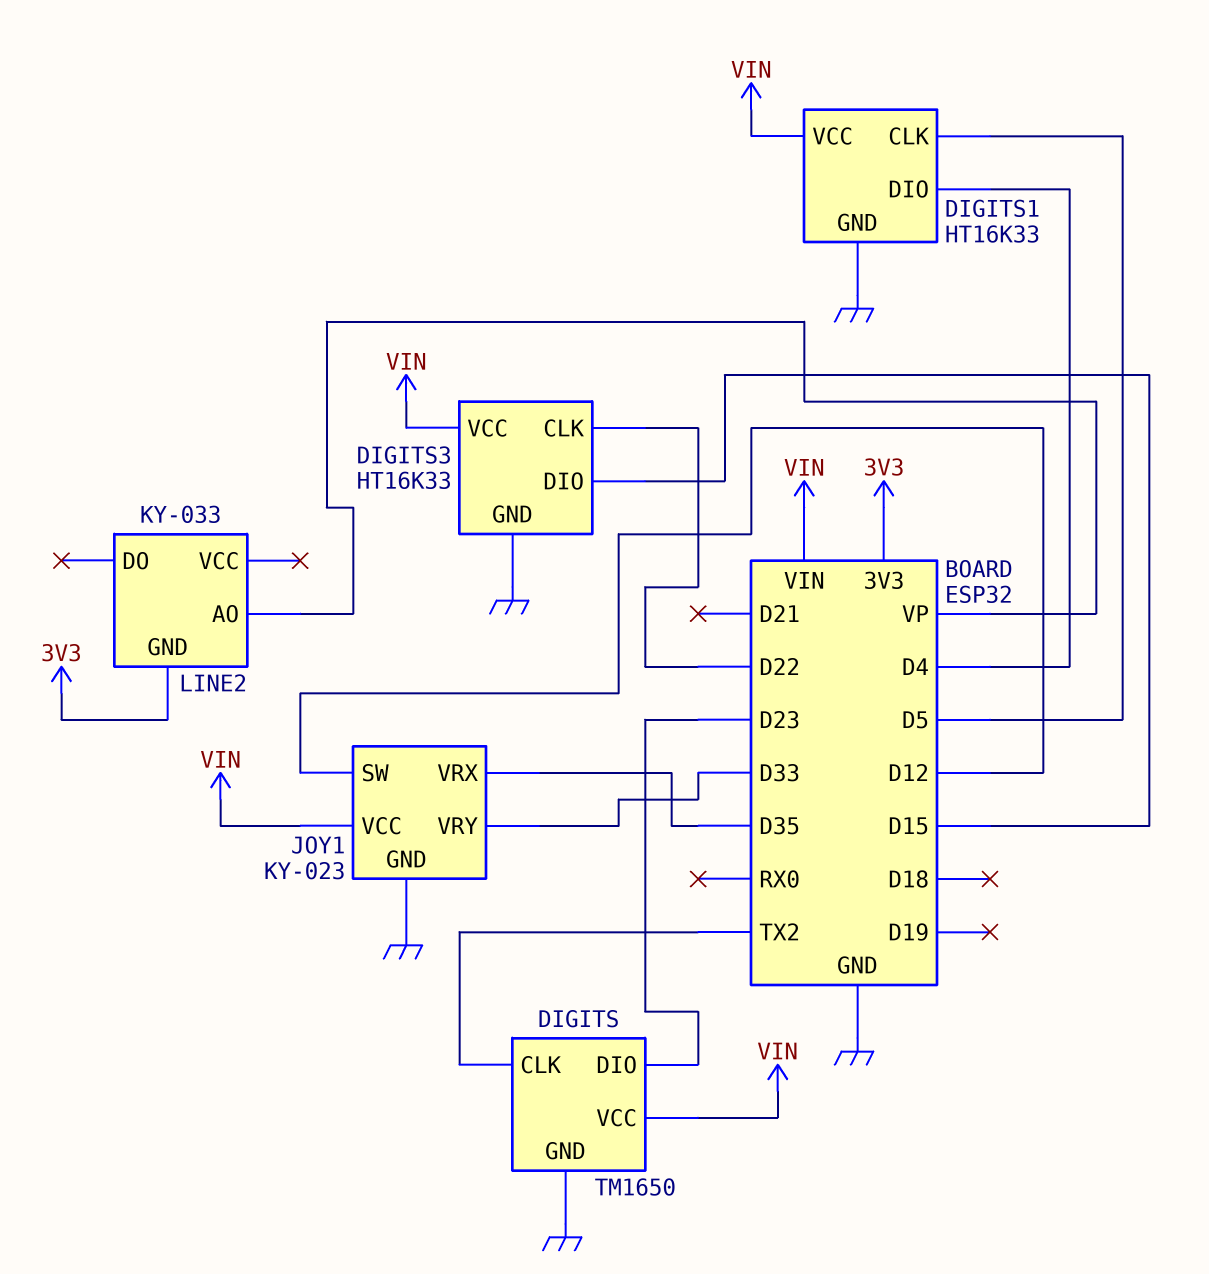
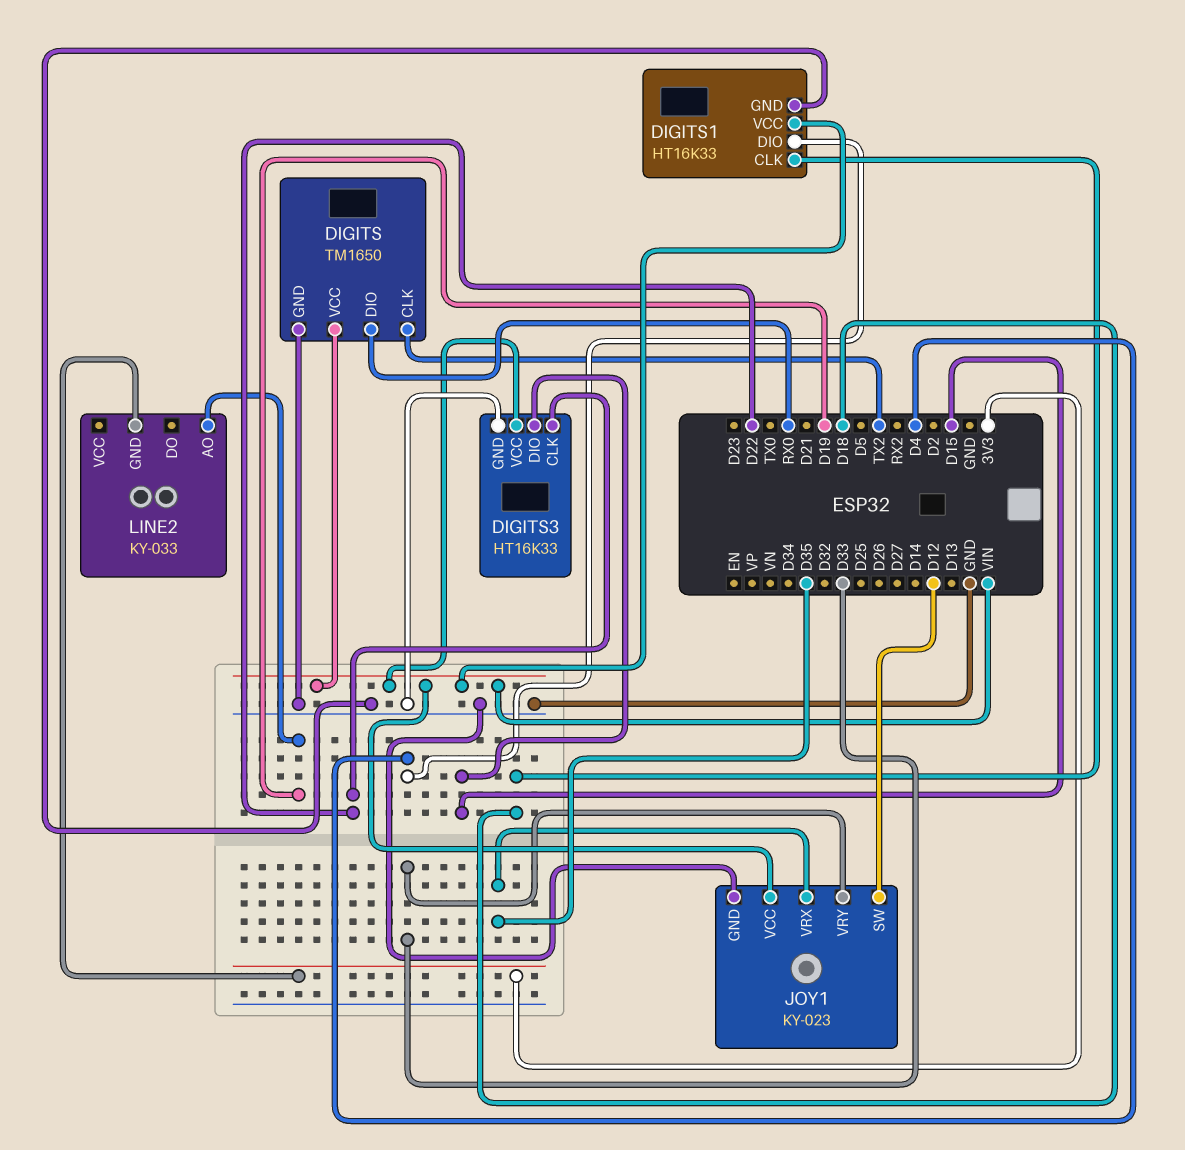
DIGITS pin DIO: D23 -> RX0
DIGITS1 pin CLK: D5 -> D18
LINE2 pin AO: VP -> D19

